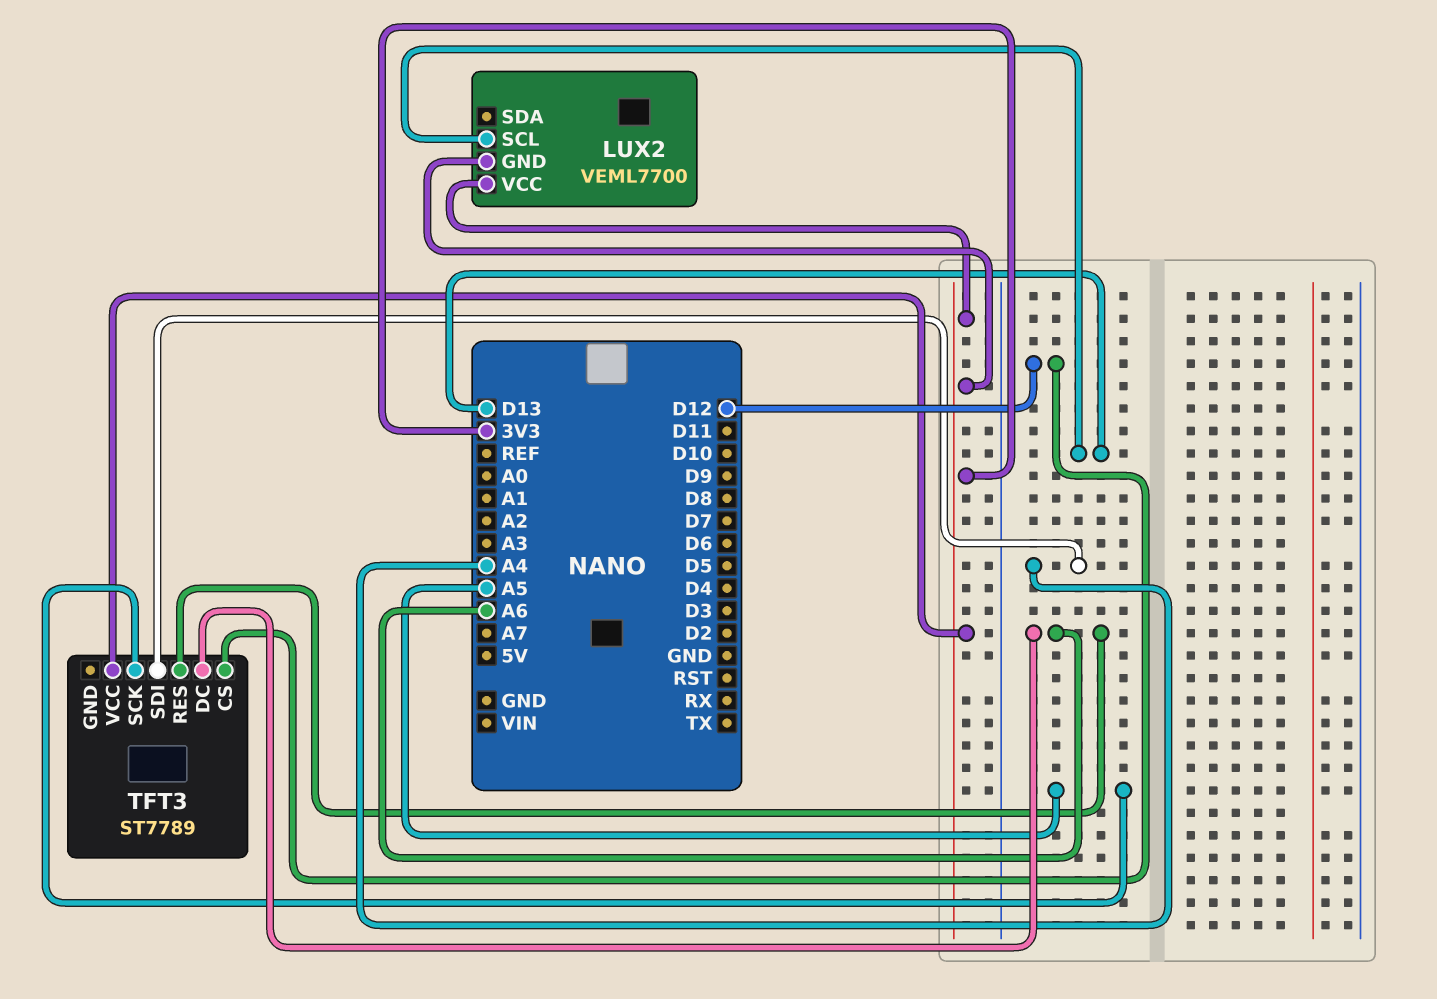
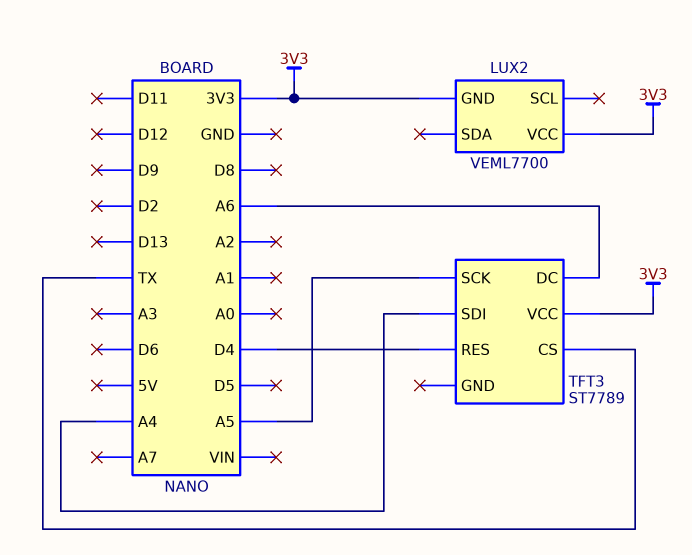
LUX2 pin SCL: D13 -> none
TFT3 pin CS: D12 -> TX
TFT3 pin RES: A6 -> D4

